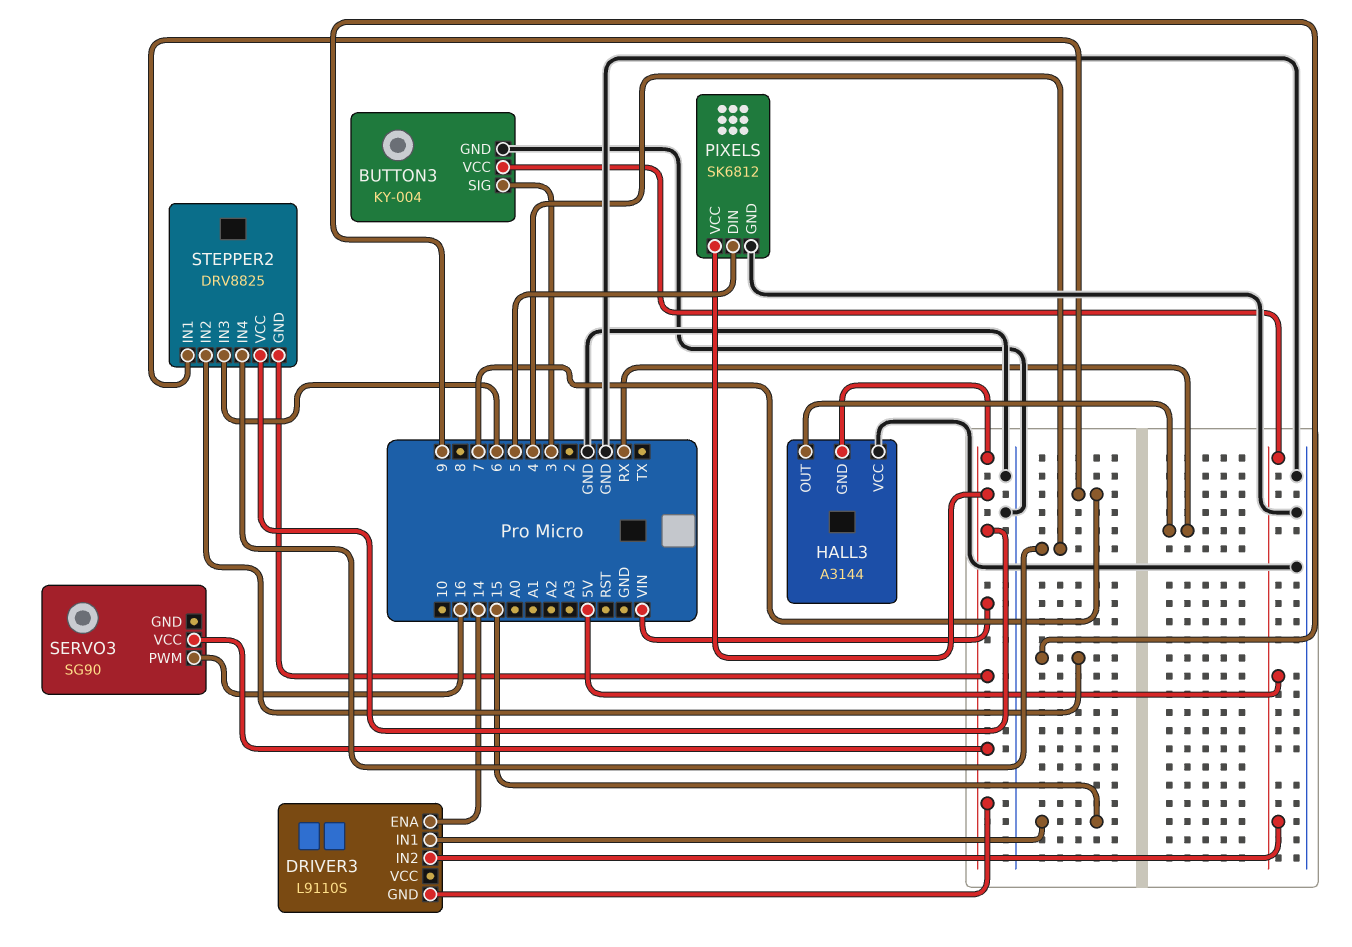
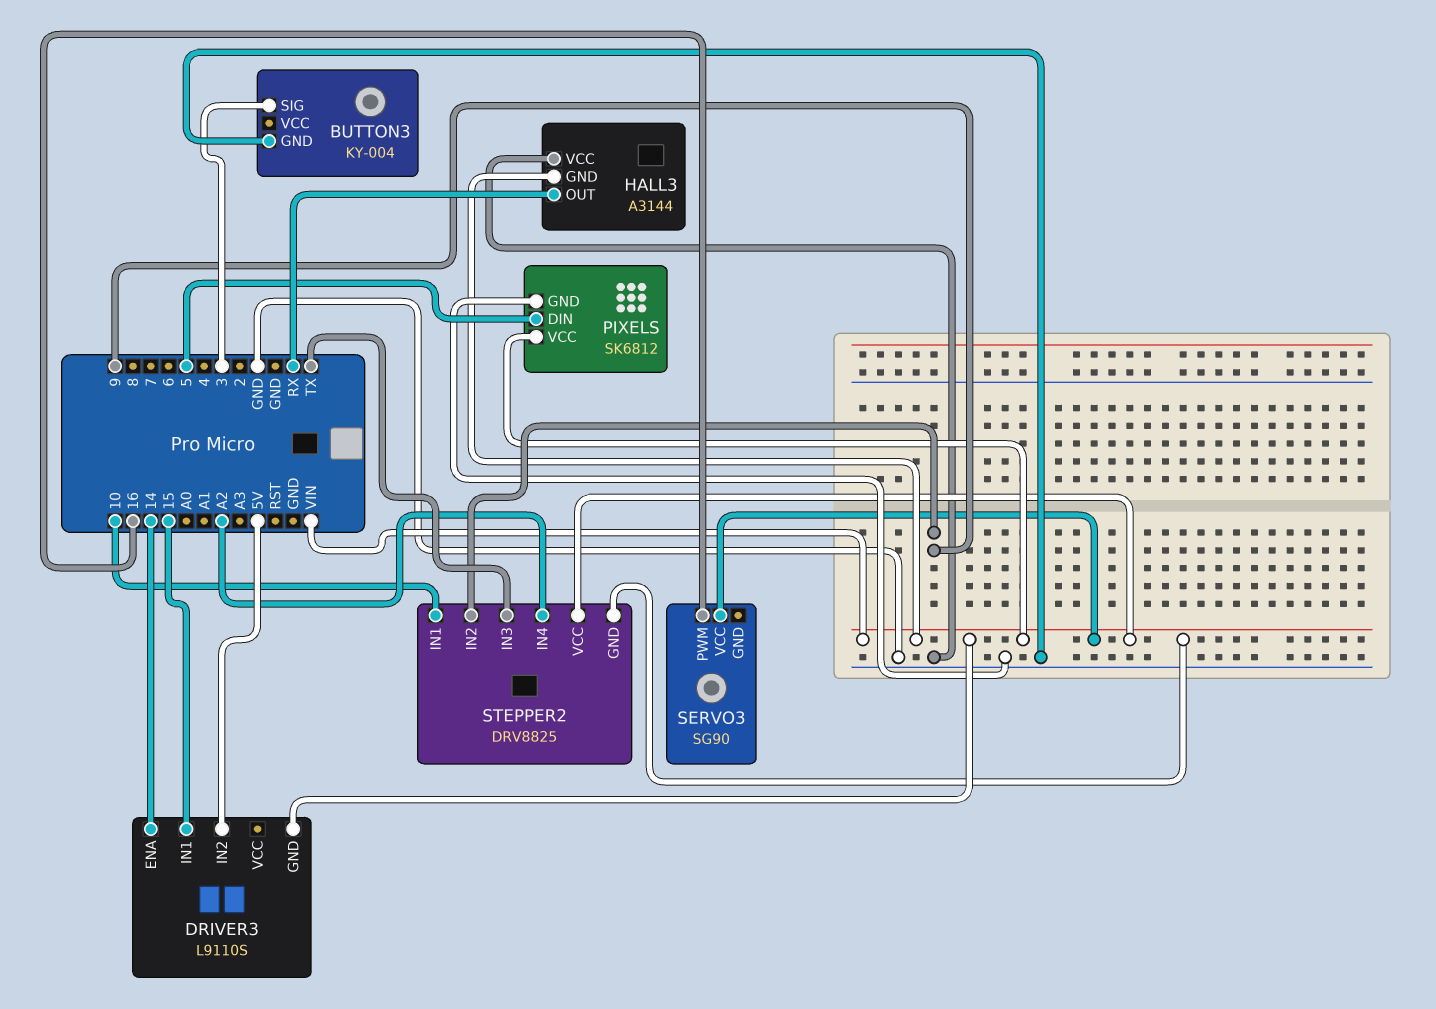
BUTTON3 pin VCC: 5V -> none
STEPPER2 pin IN1: 7 -> 10
STEPPER2 pin IN3: 6 -> TX
STEPPER2 pin IN4: 4 -> A2

